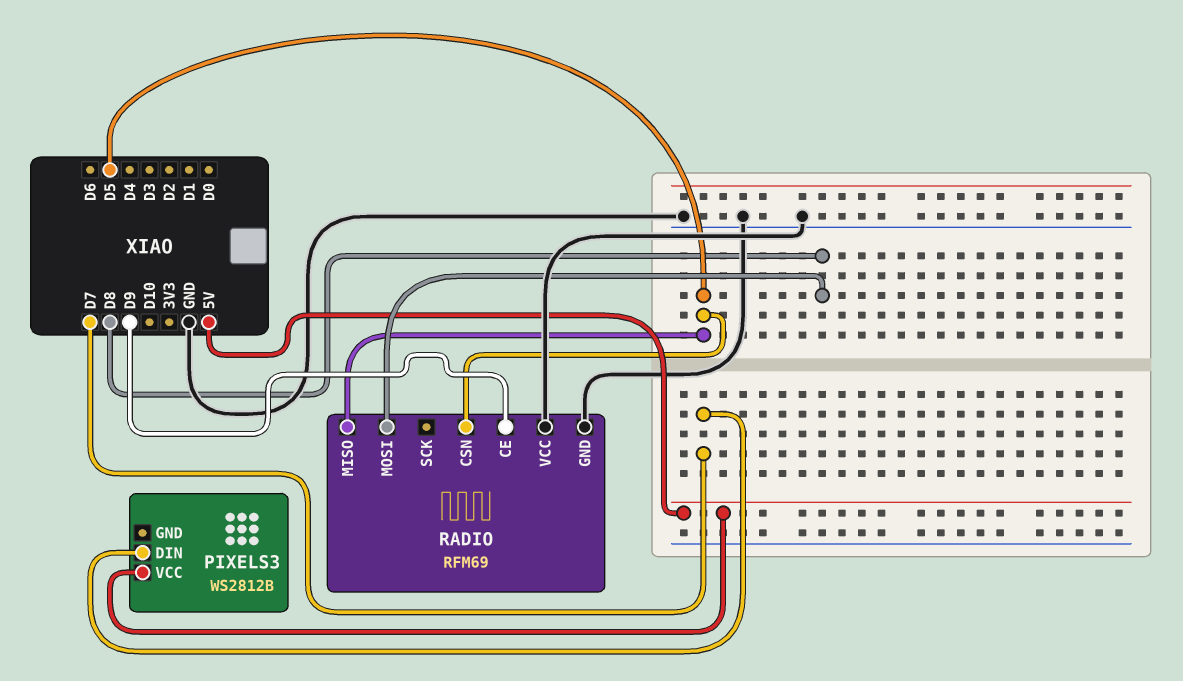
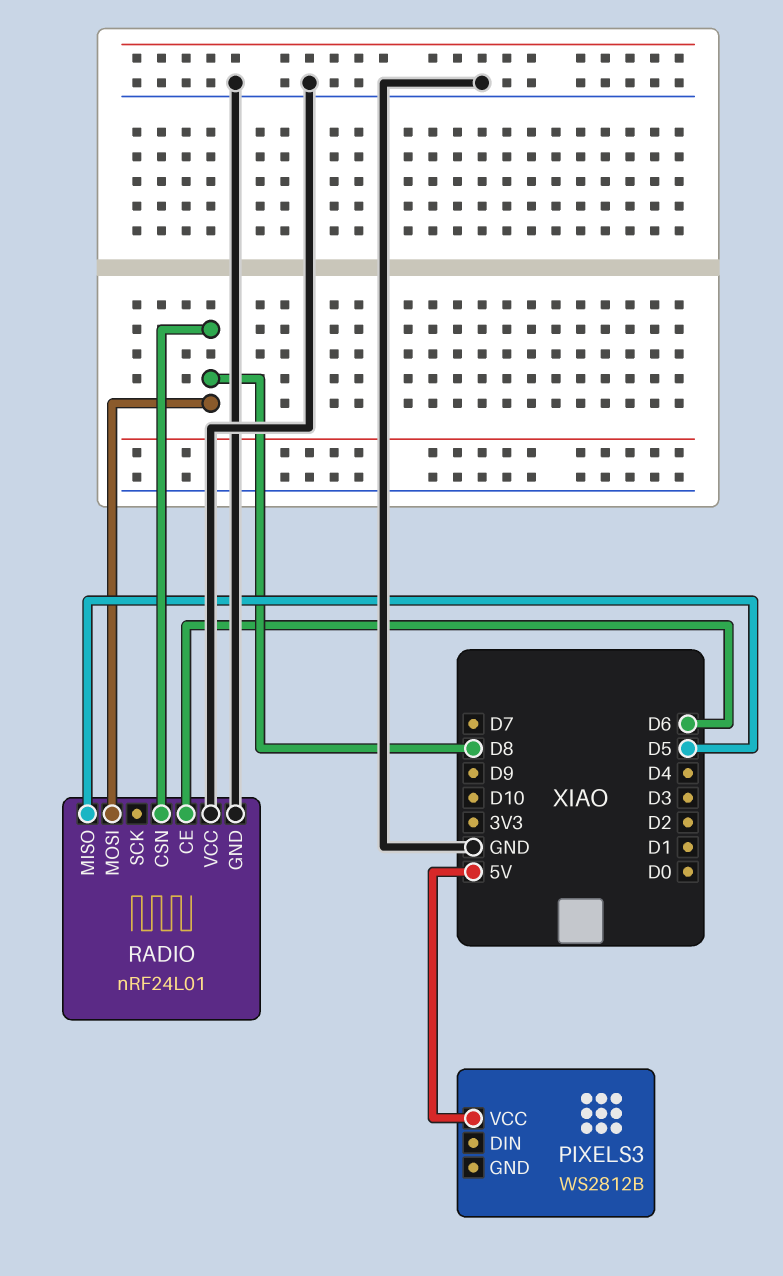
PIXELS3 pin DIN: D7 -> none
RADIO: RFM69 -> nRF24L01
RADIO pin CE: D9 -> D6
RADIO pin CSN: D5 -> D8

